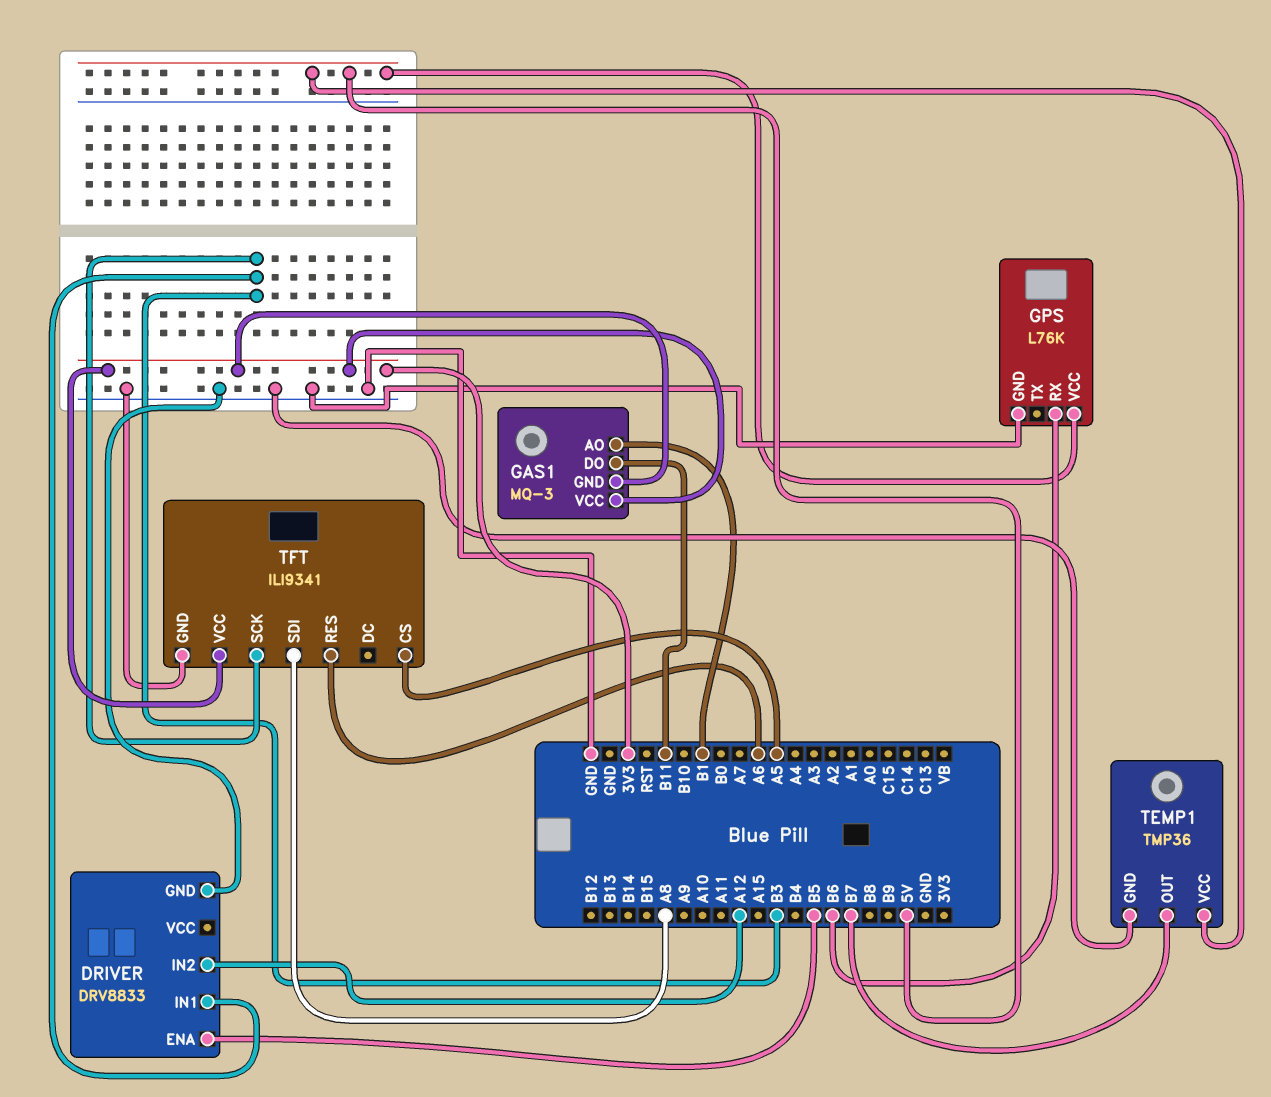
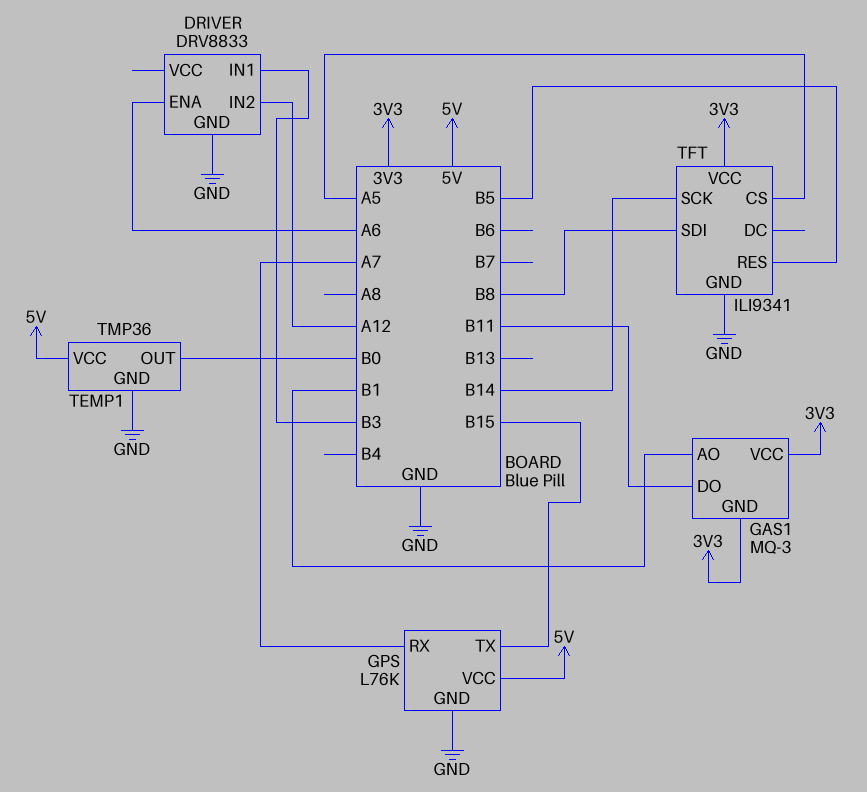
DRIVER pin ENA: B5 -> A6
GPS pin RX: B6 -> A7
GPS pin TX: none -> B15
TEMP1 pin OUT: B7 -> B0
TFT pin RES: A6 -> B5
TFT pin SCK: B3 -> B14
TFT pin SDI: A8 -> B8

